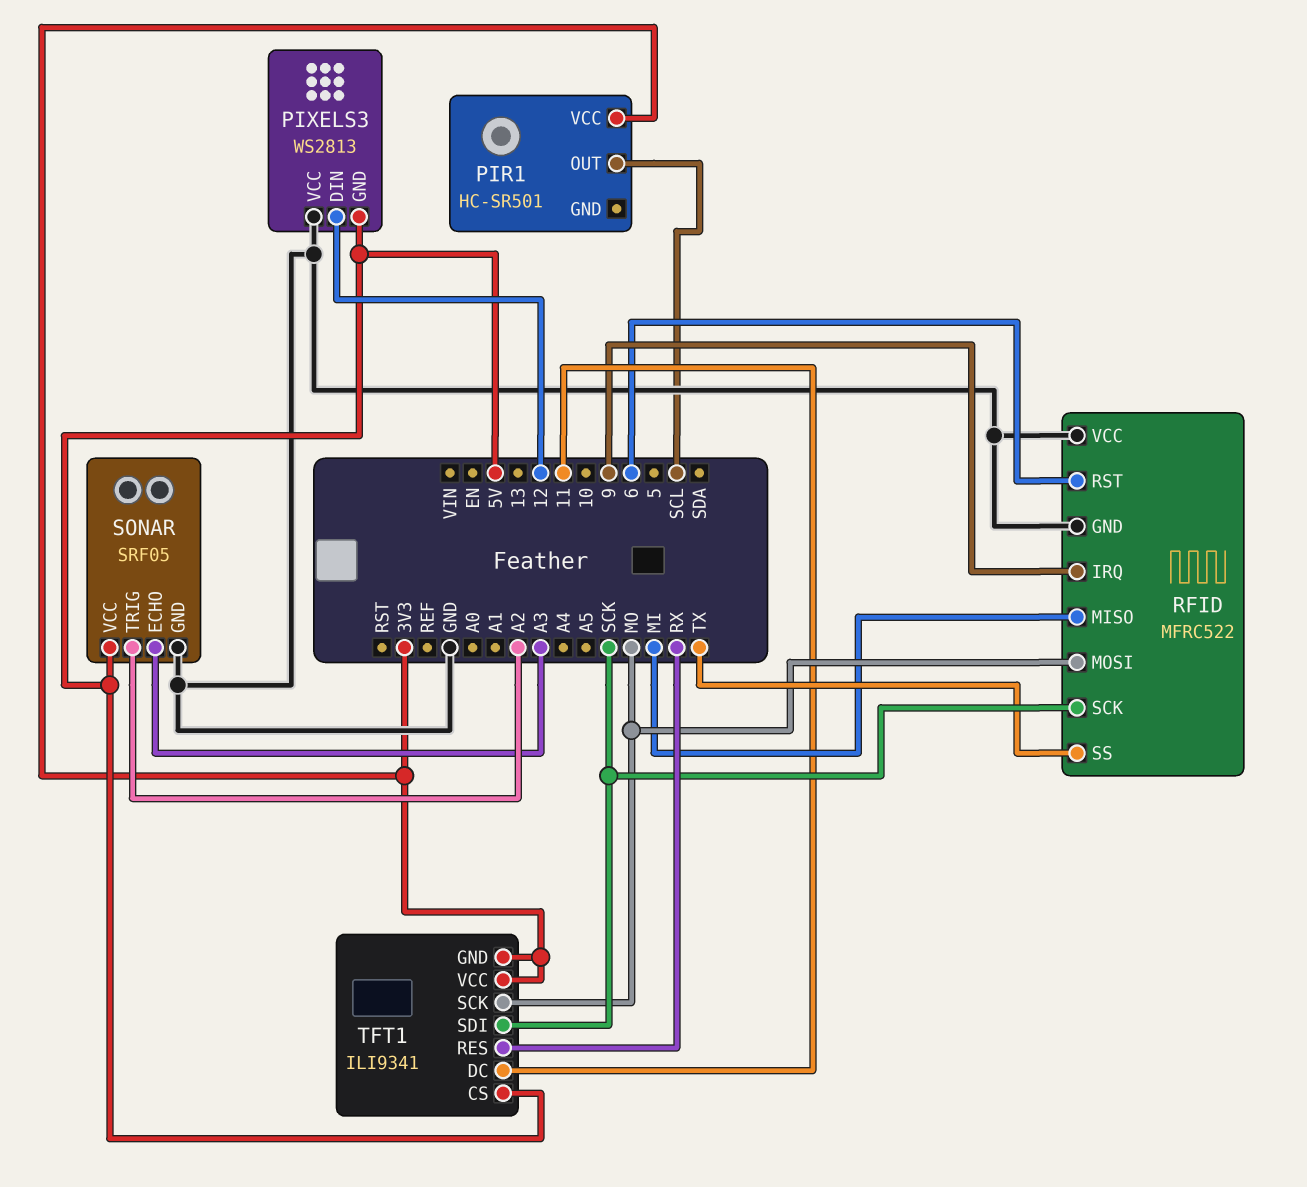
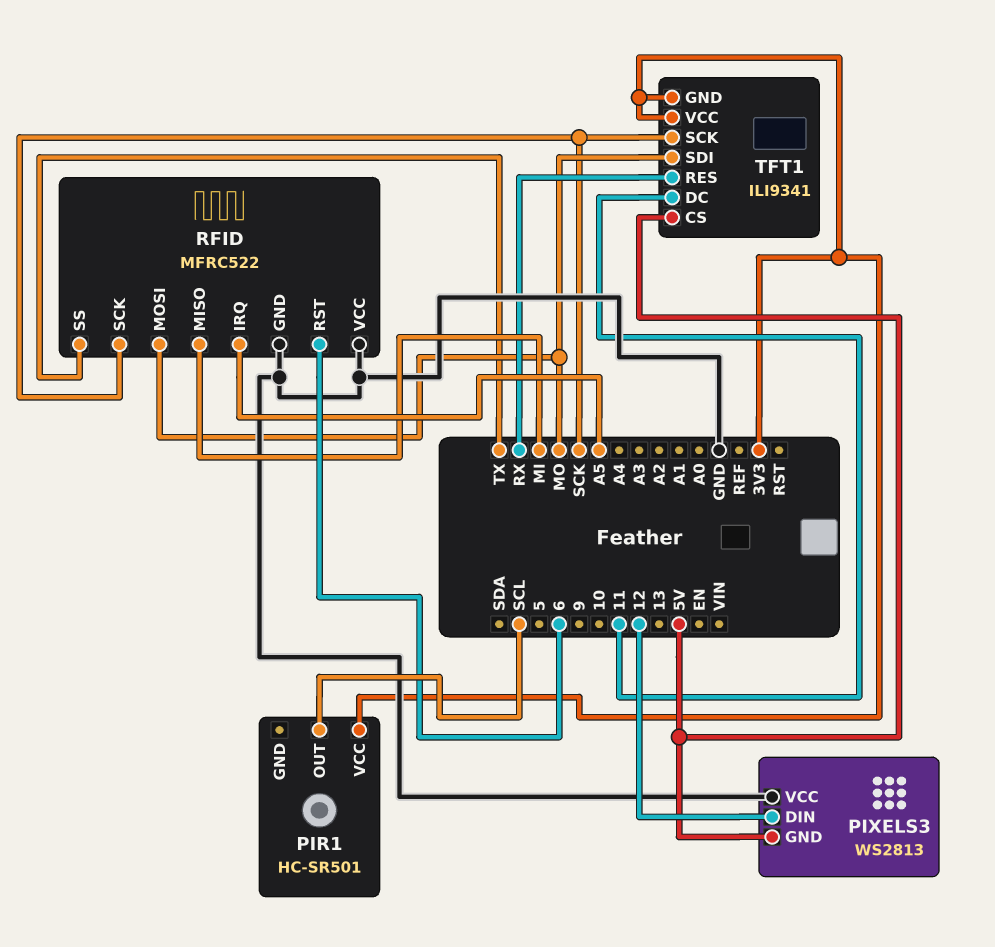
RFID pin IRQ: 9 -> A5
SONAR: SRF05 -> none
SONAR pin ECHO: A3 -> none
SONAR pin GND: GND -> none
SONAR pin TRIG: A2 -> none
SONAR pin VCC: 5V -> none
TFT1 pin SCK: MO -> SCK
TFT1 pin SDI: SCK -> MO

